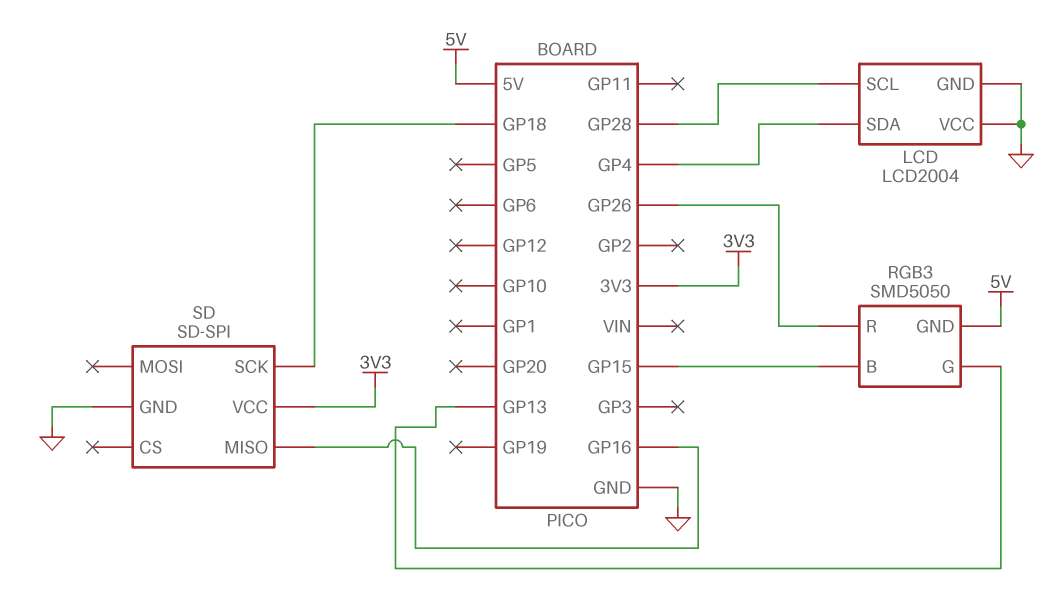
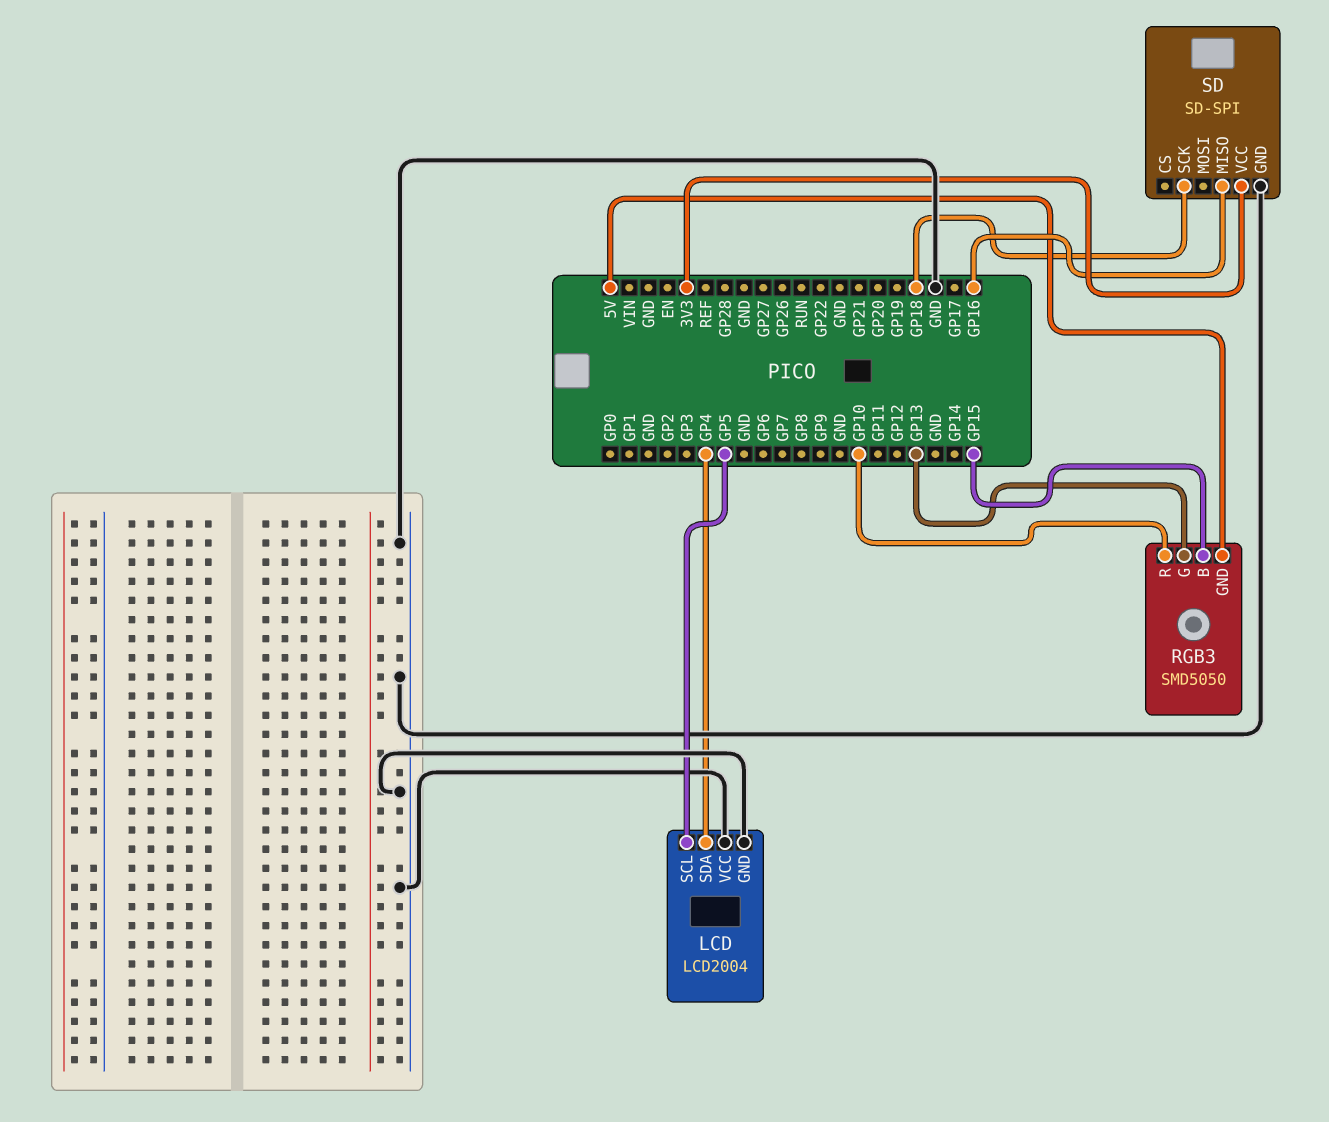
LCD pin SCL: GP28 -> GP5
RGB3 pin R: GP26 -> GP10

